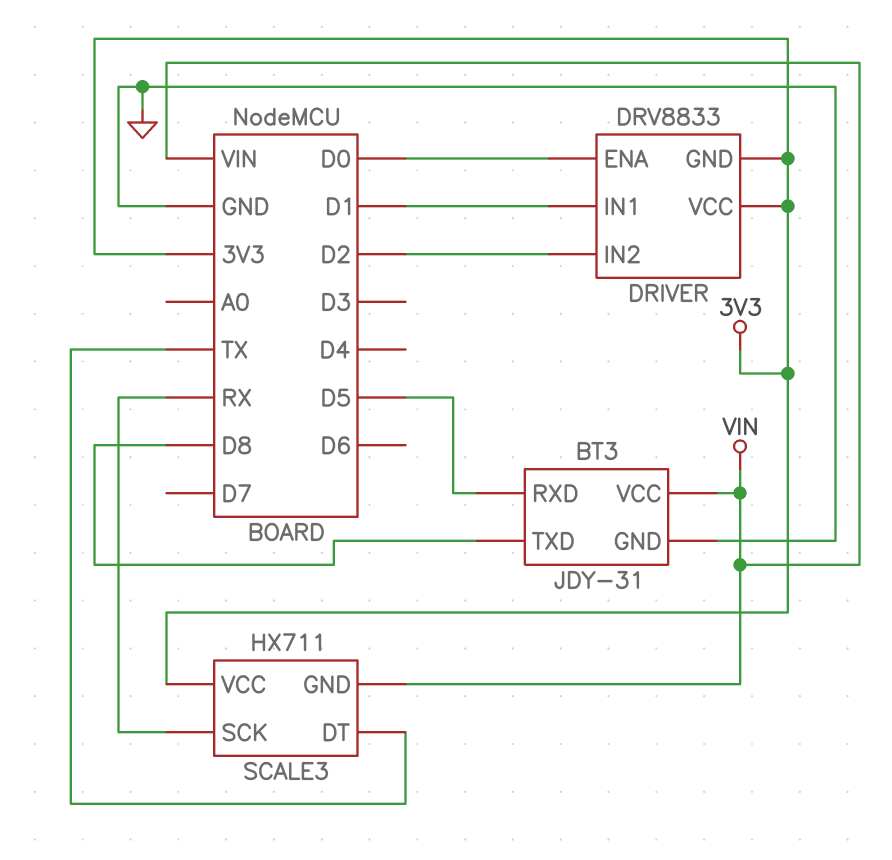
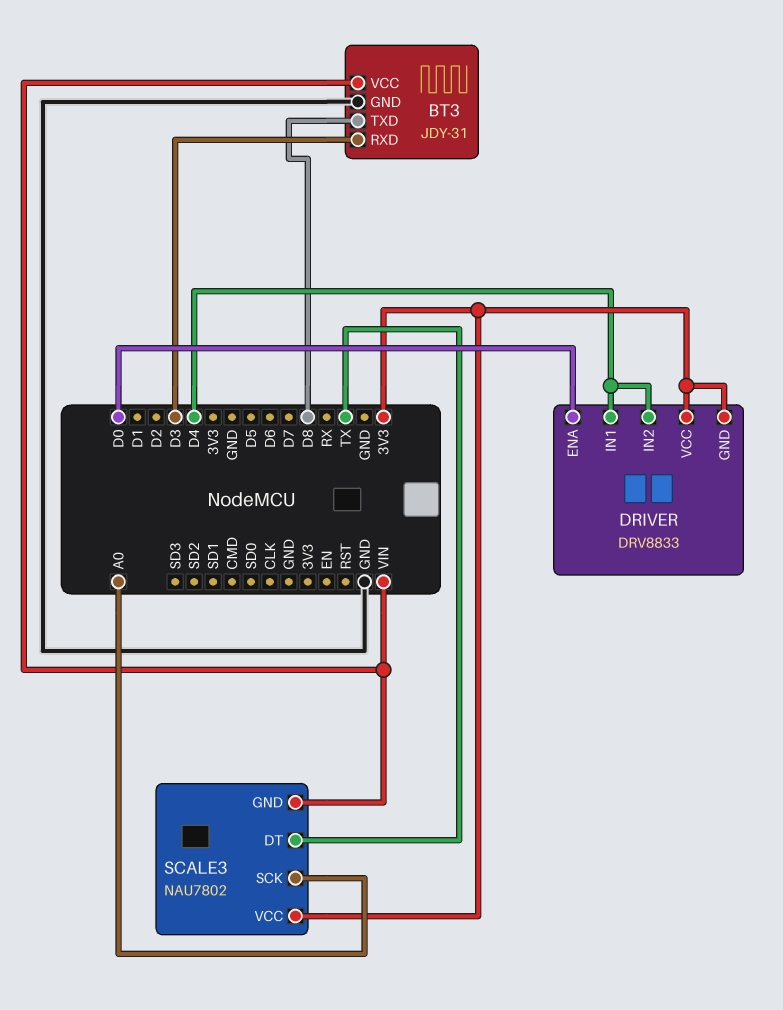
BT3 pin RXD: D5 -> D3
DRIVER pin IN1: D1 -> D4
DRIVER pin IN2: D2 -> D4
SCALE3: HX711 -> NAU7802
SCALE3 pin SCK: RX -> A0

